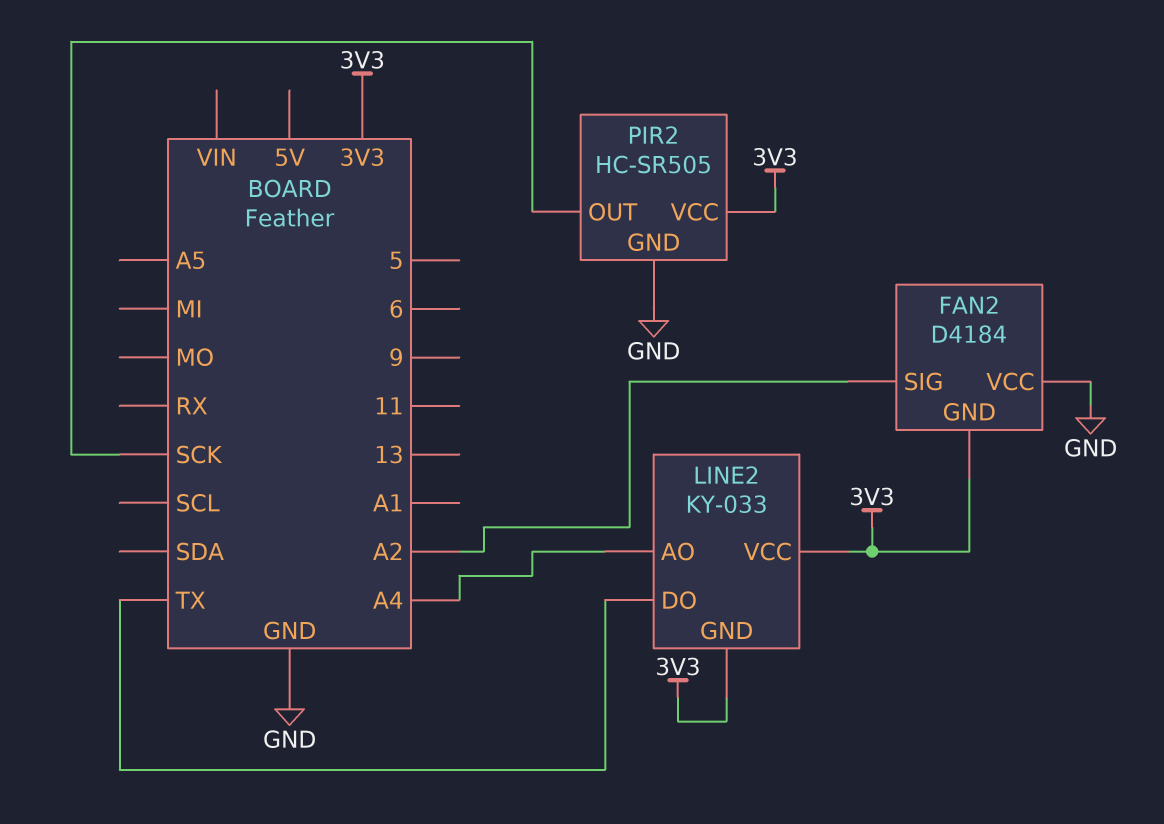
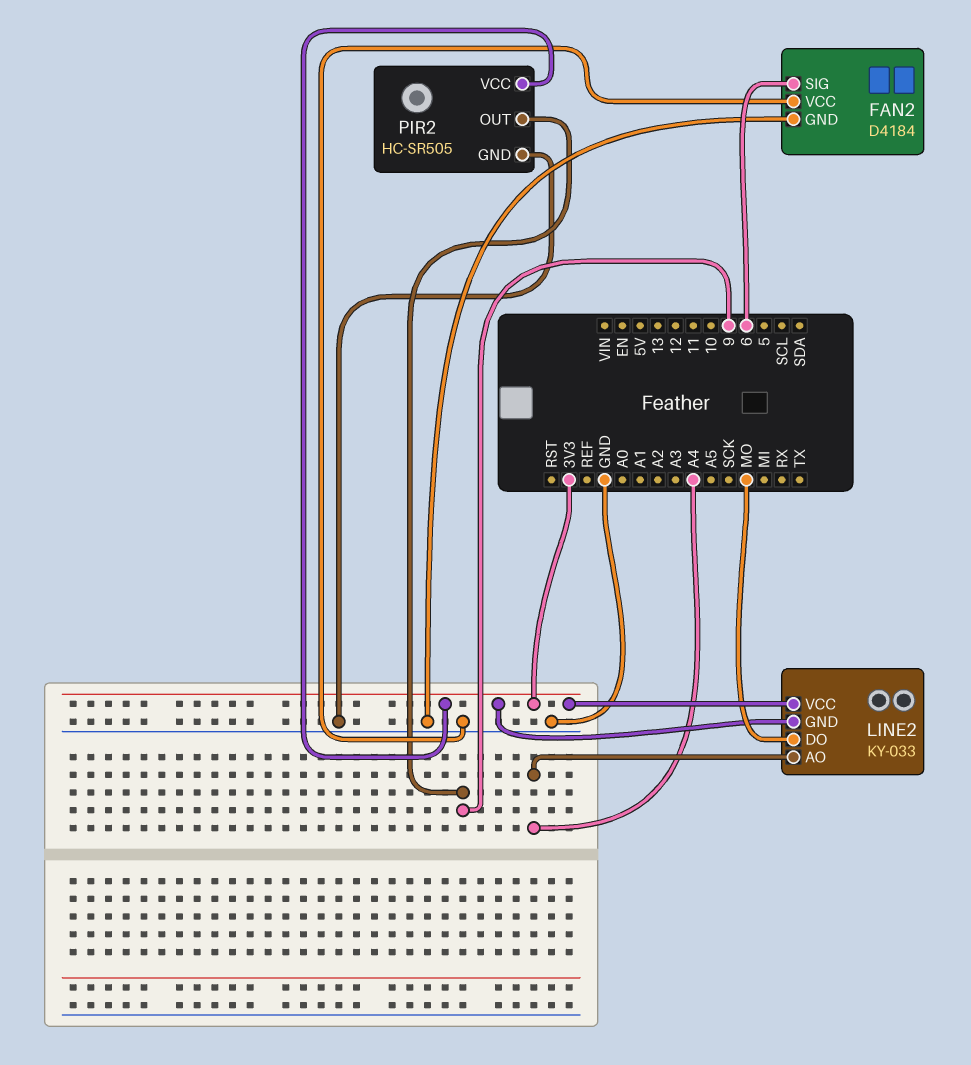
FAN2 pin GND: 3V3 -> GND
FAN2 pin SIG: A2 -> 6
LINE2 pin DO: TX -> MO
PIR2 pin OUT: SCK -> 9

